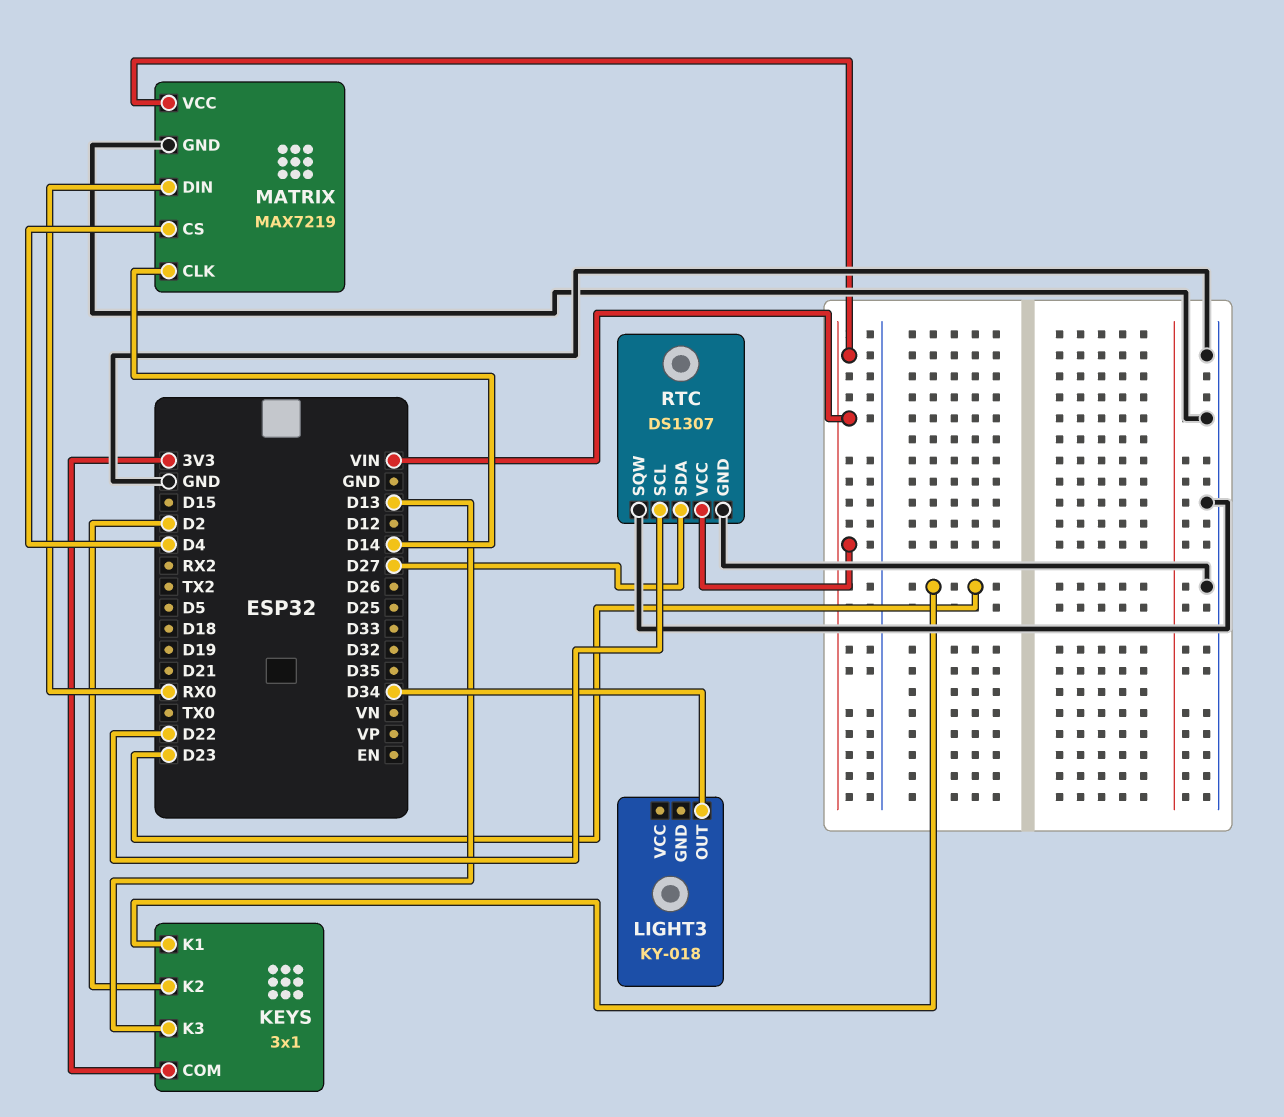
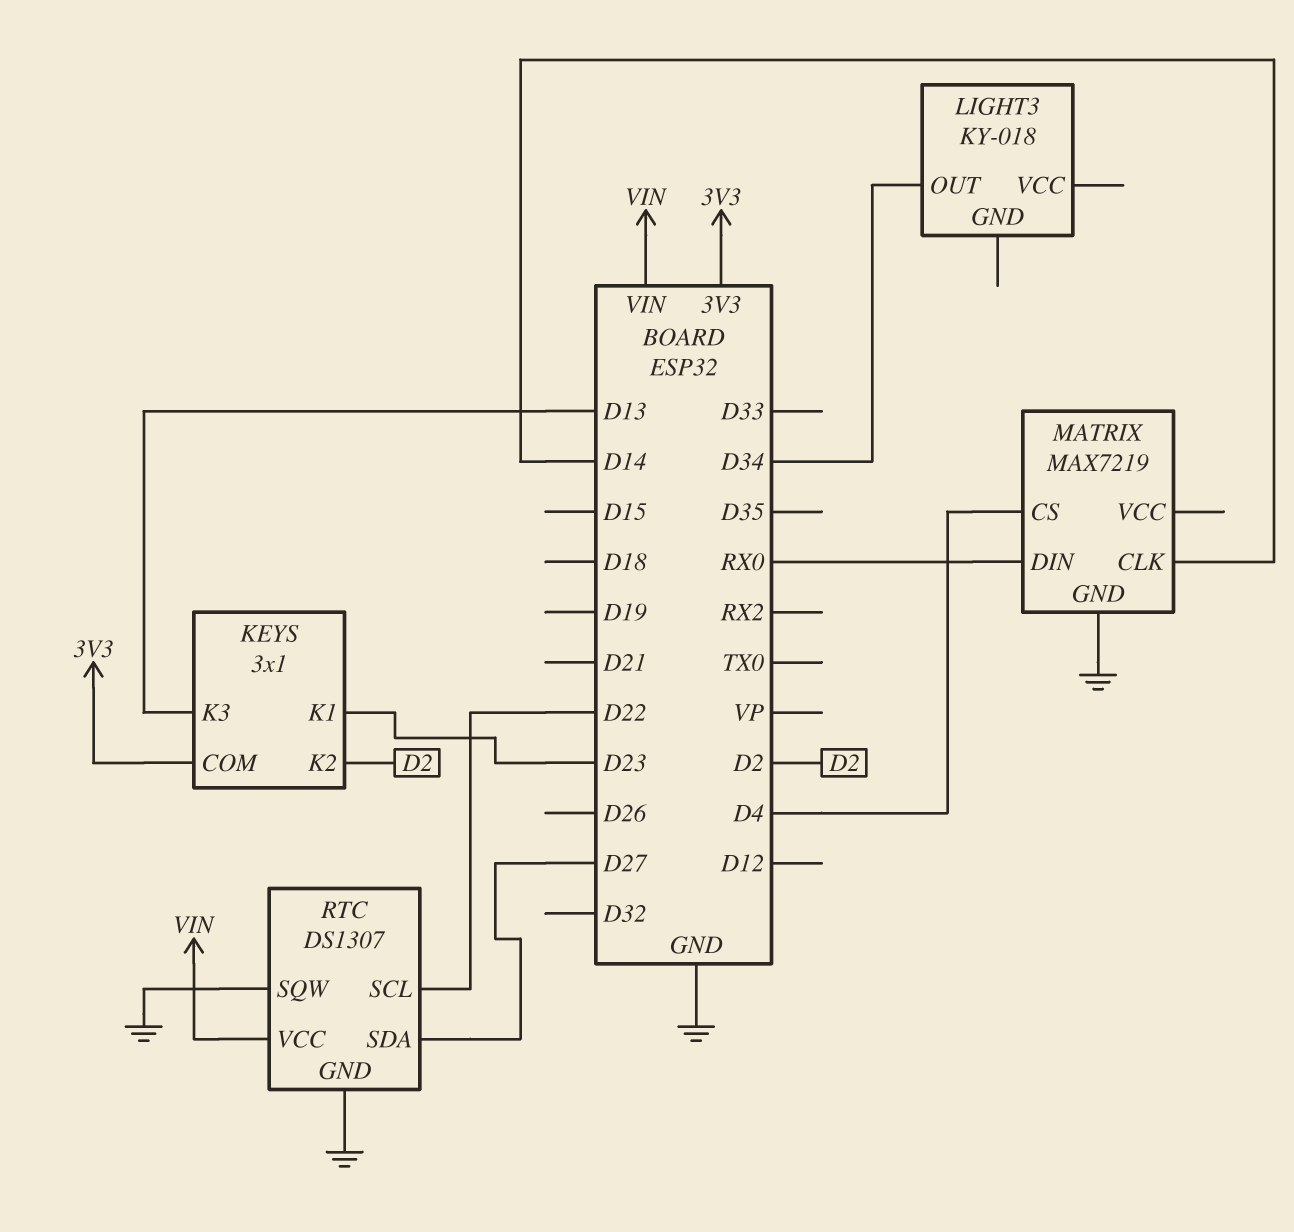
MATRIX pin VCC: VIN -> none

